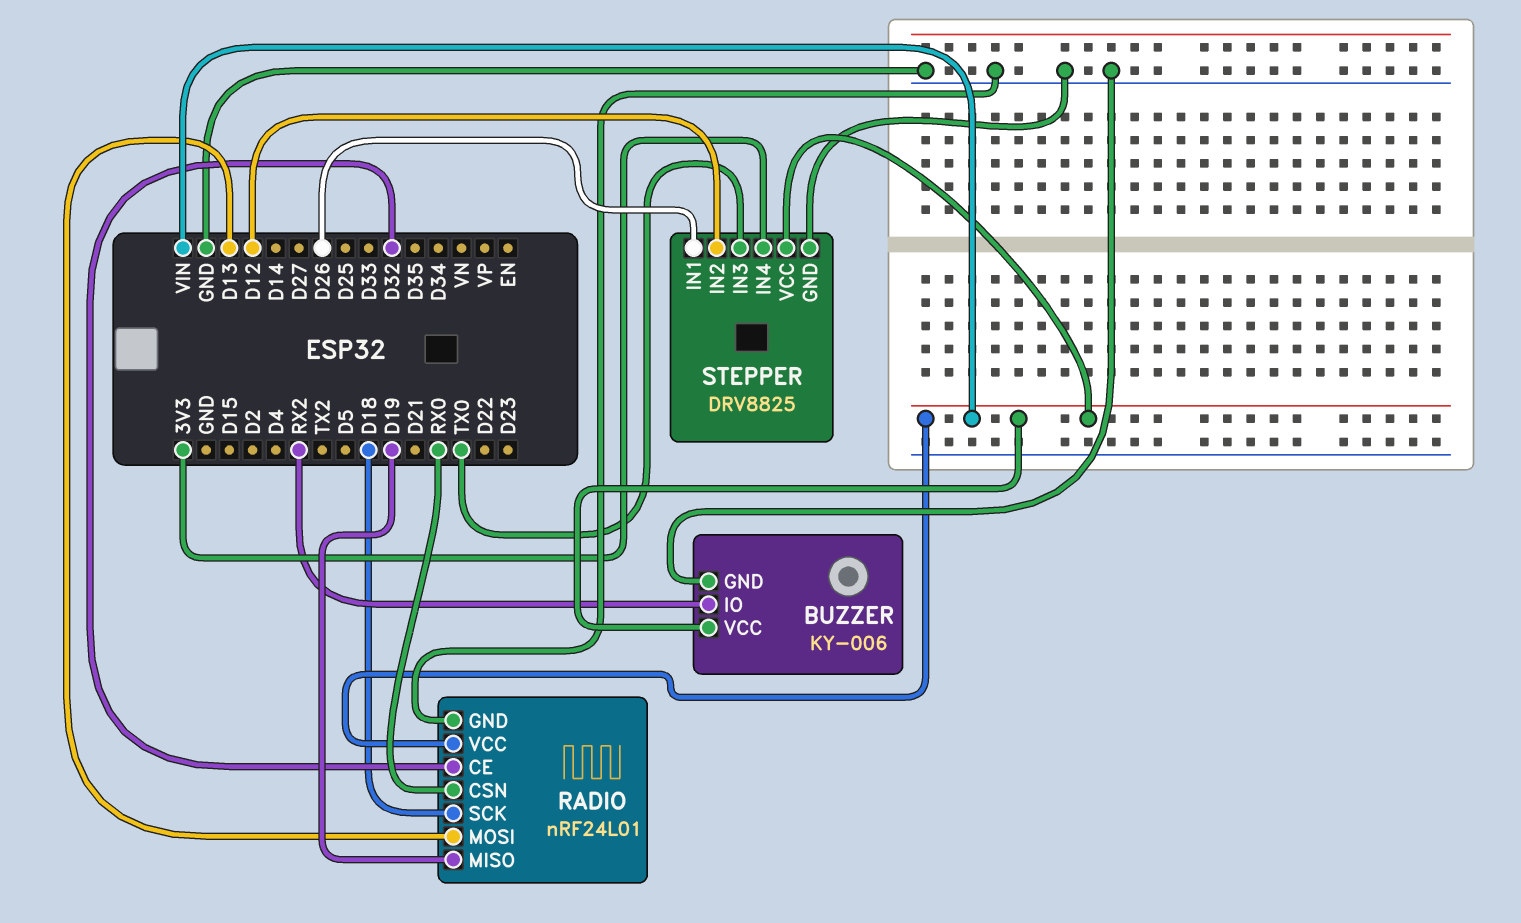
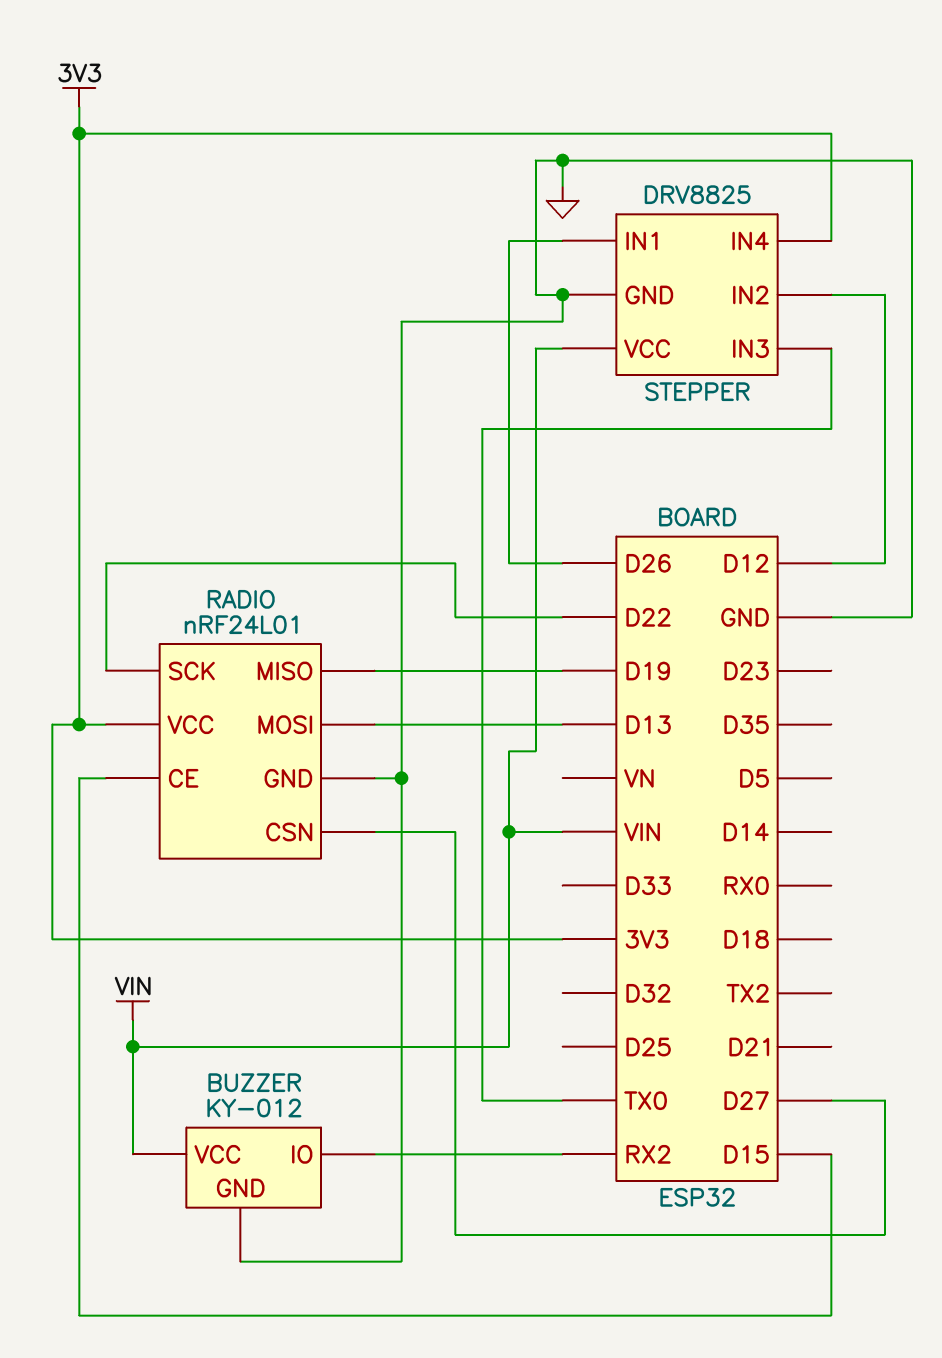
BUZZER: KY-006 -> KY-012
RADIO pin CE: D32 -> D15
RADIO pin CSN: RX0 -> D27
RADIO pin SCK: D18 -> D22
RADIO pin VCC: VIN -> 3V3

